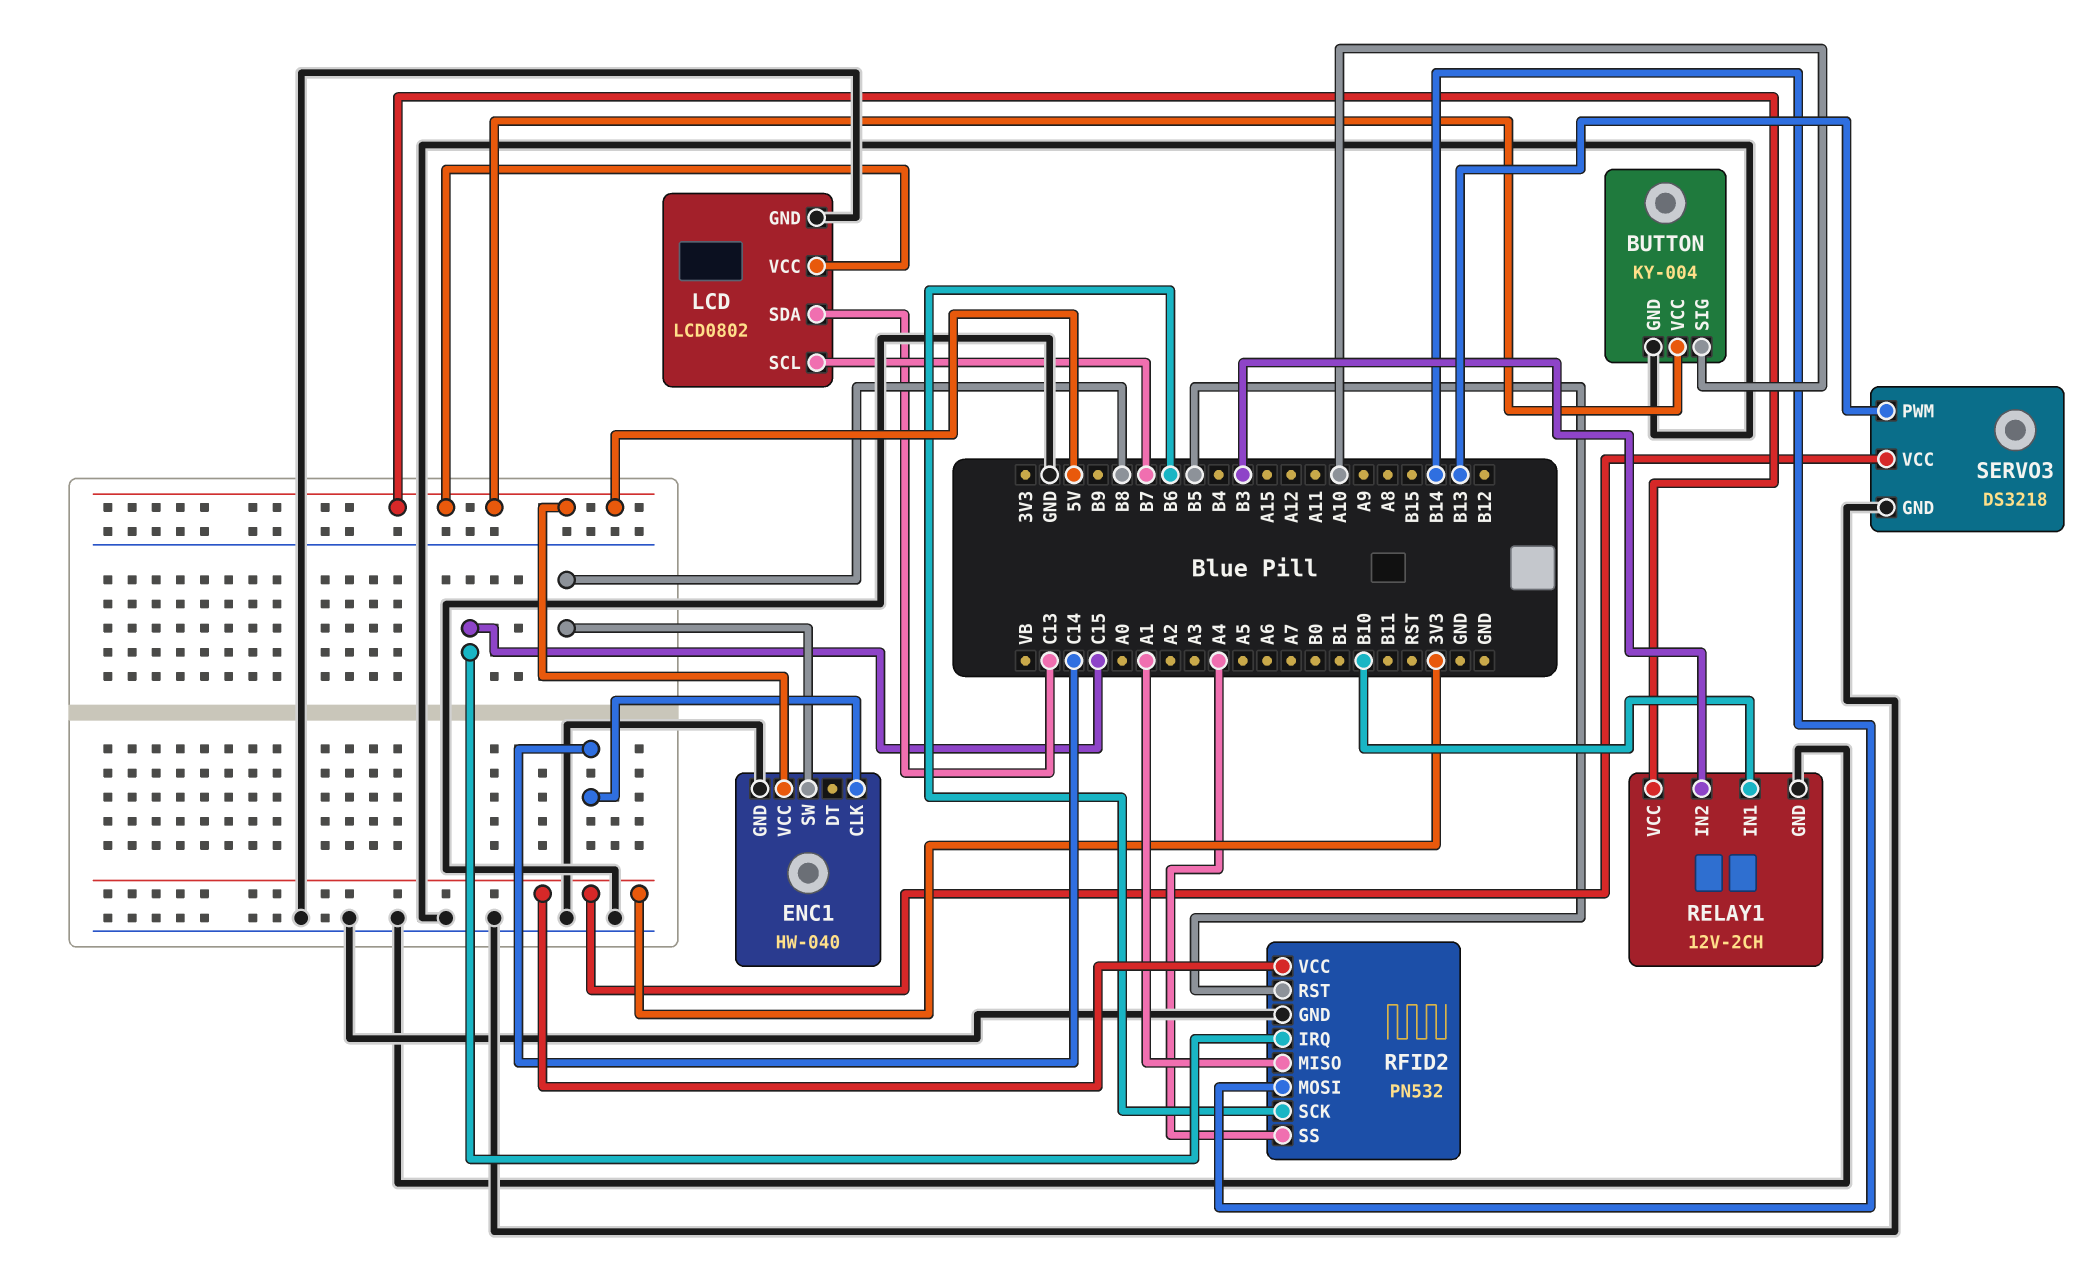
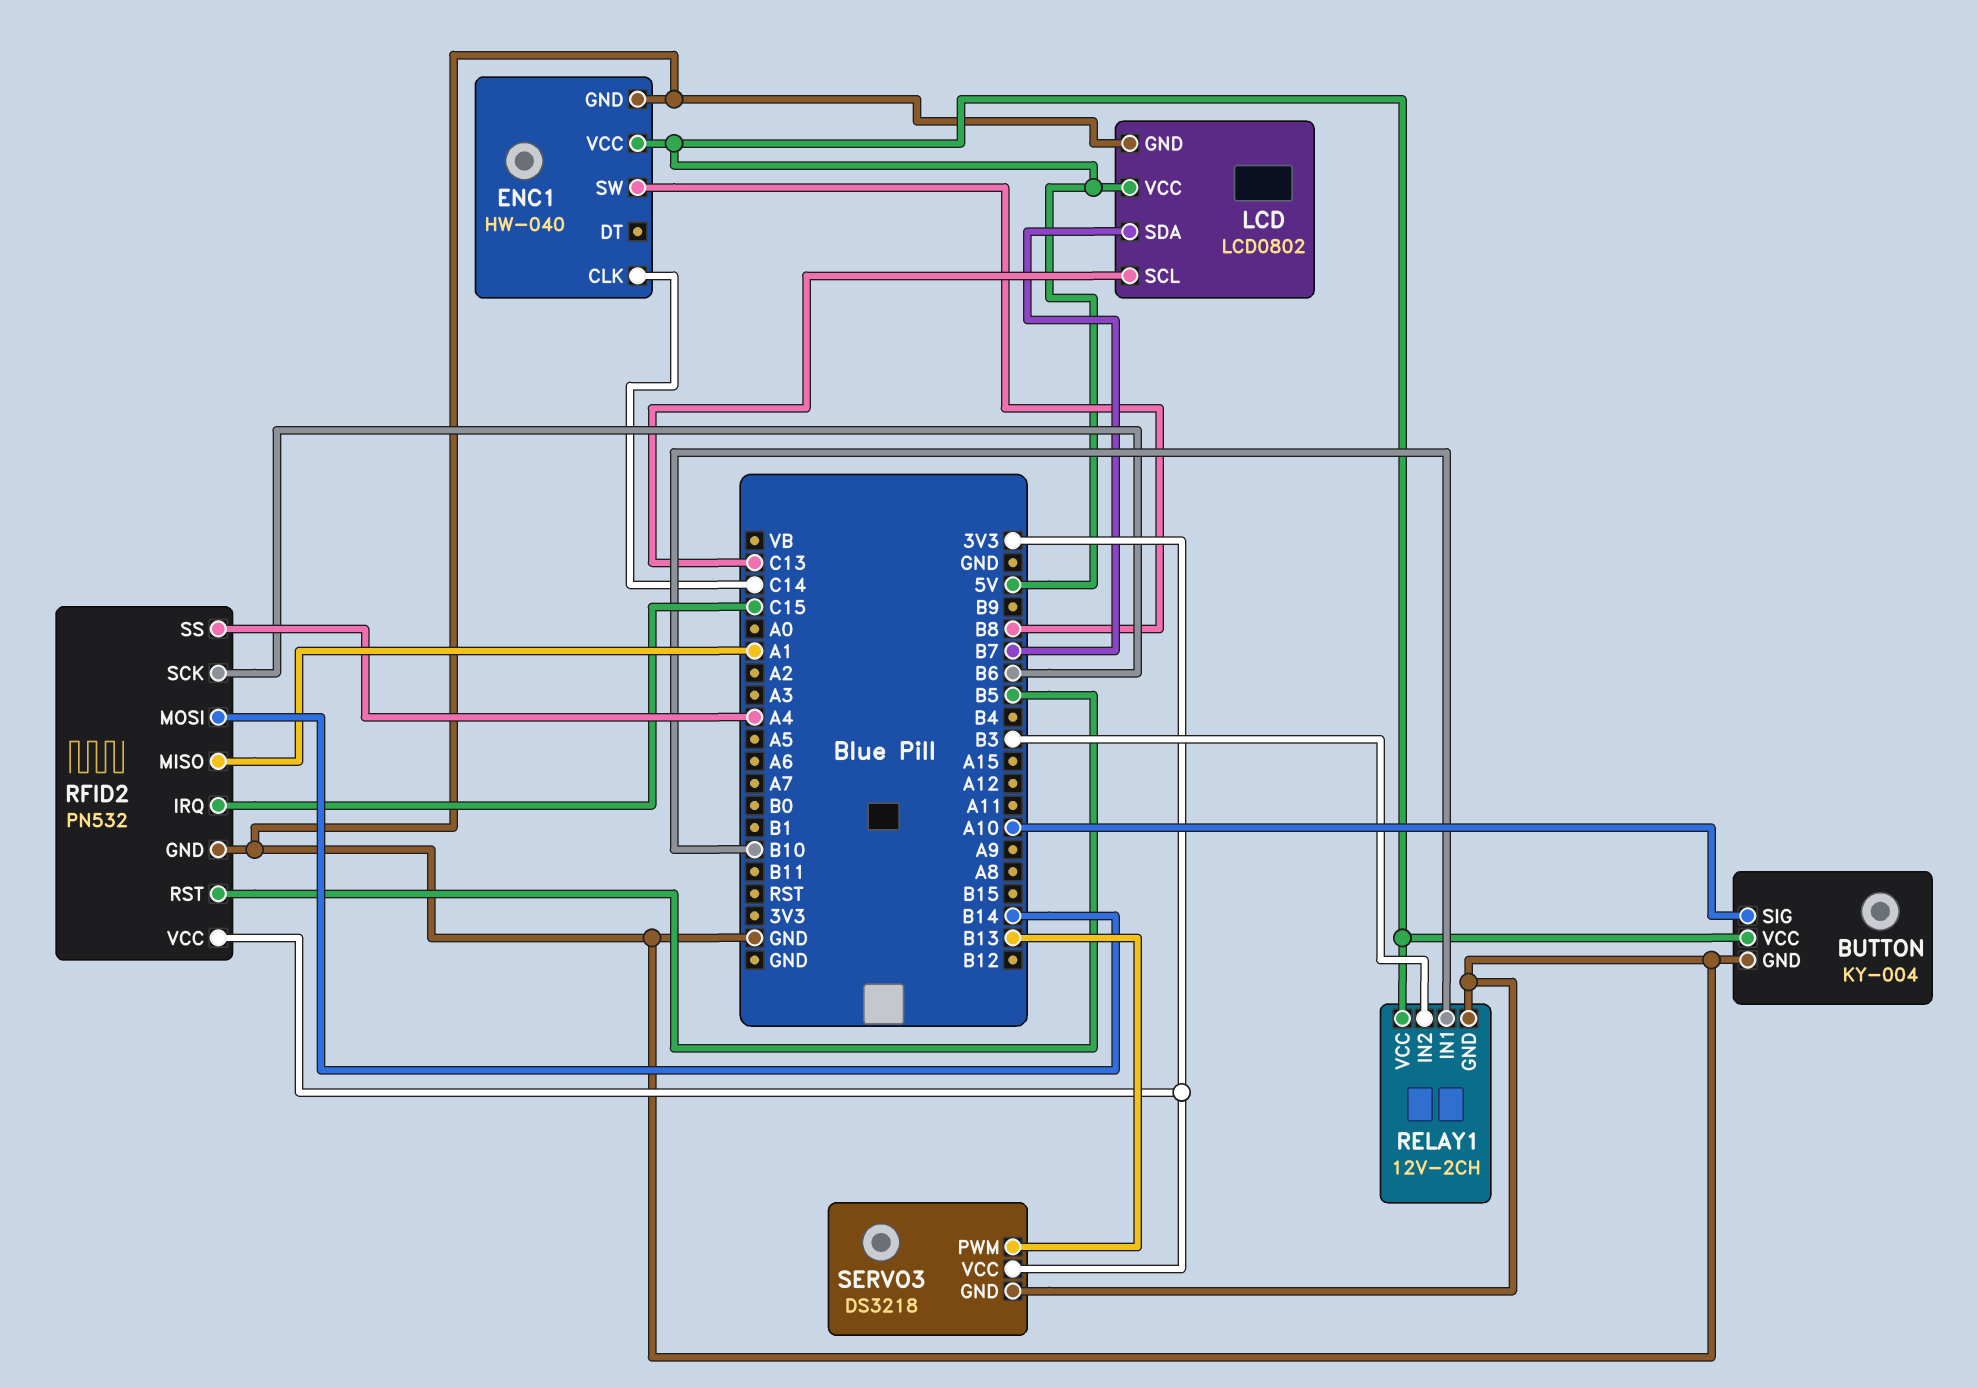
LCD pin SCL: B7 -> C13
LCD pin SDA: C13 -> B7

